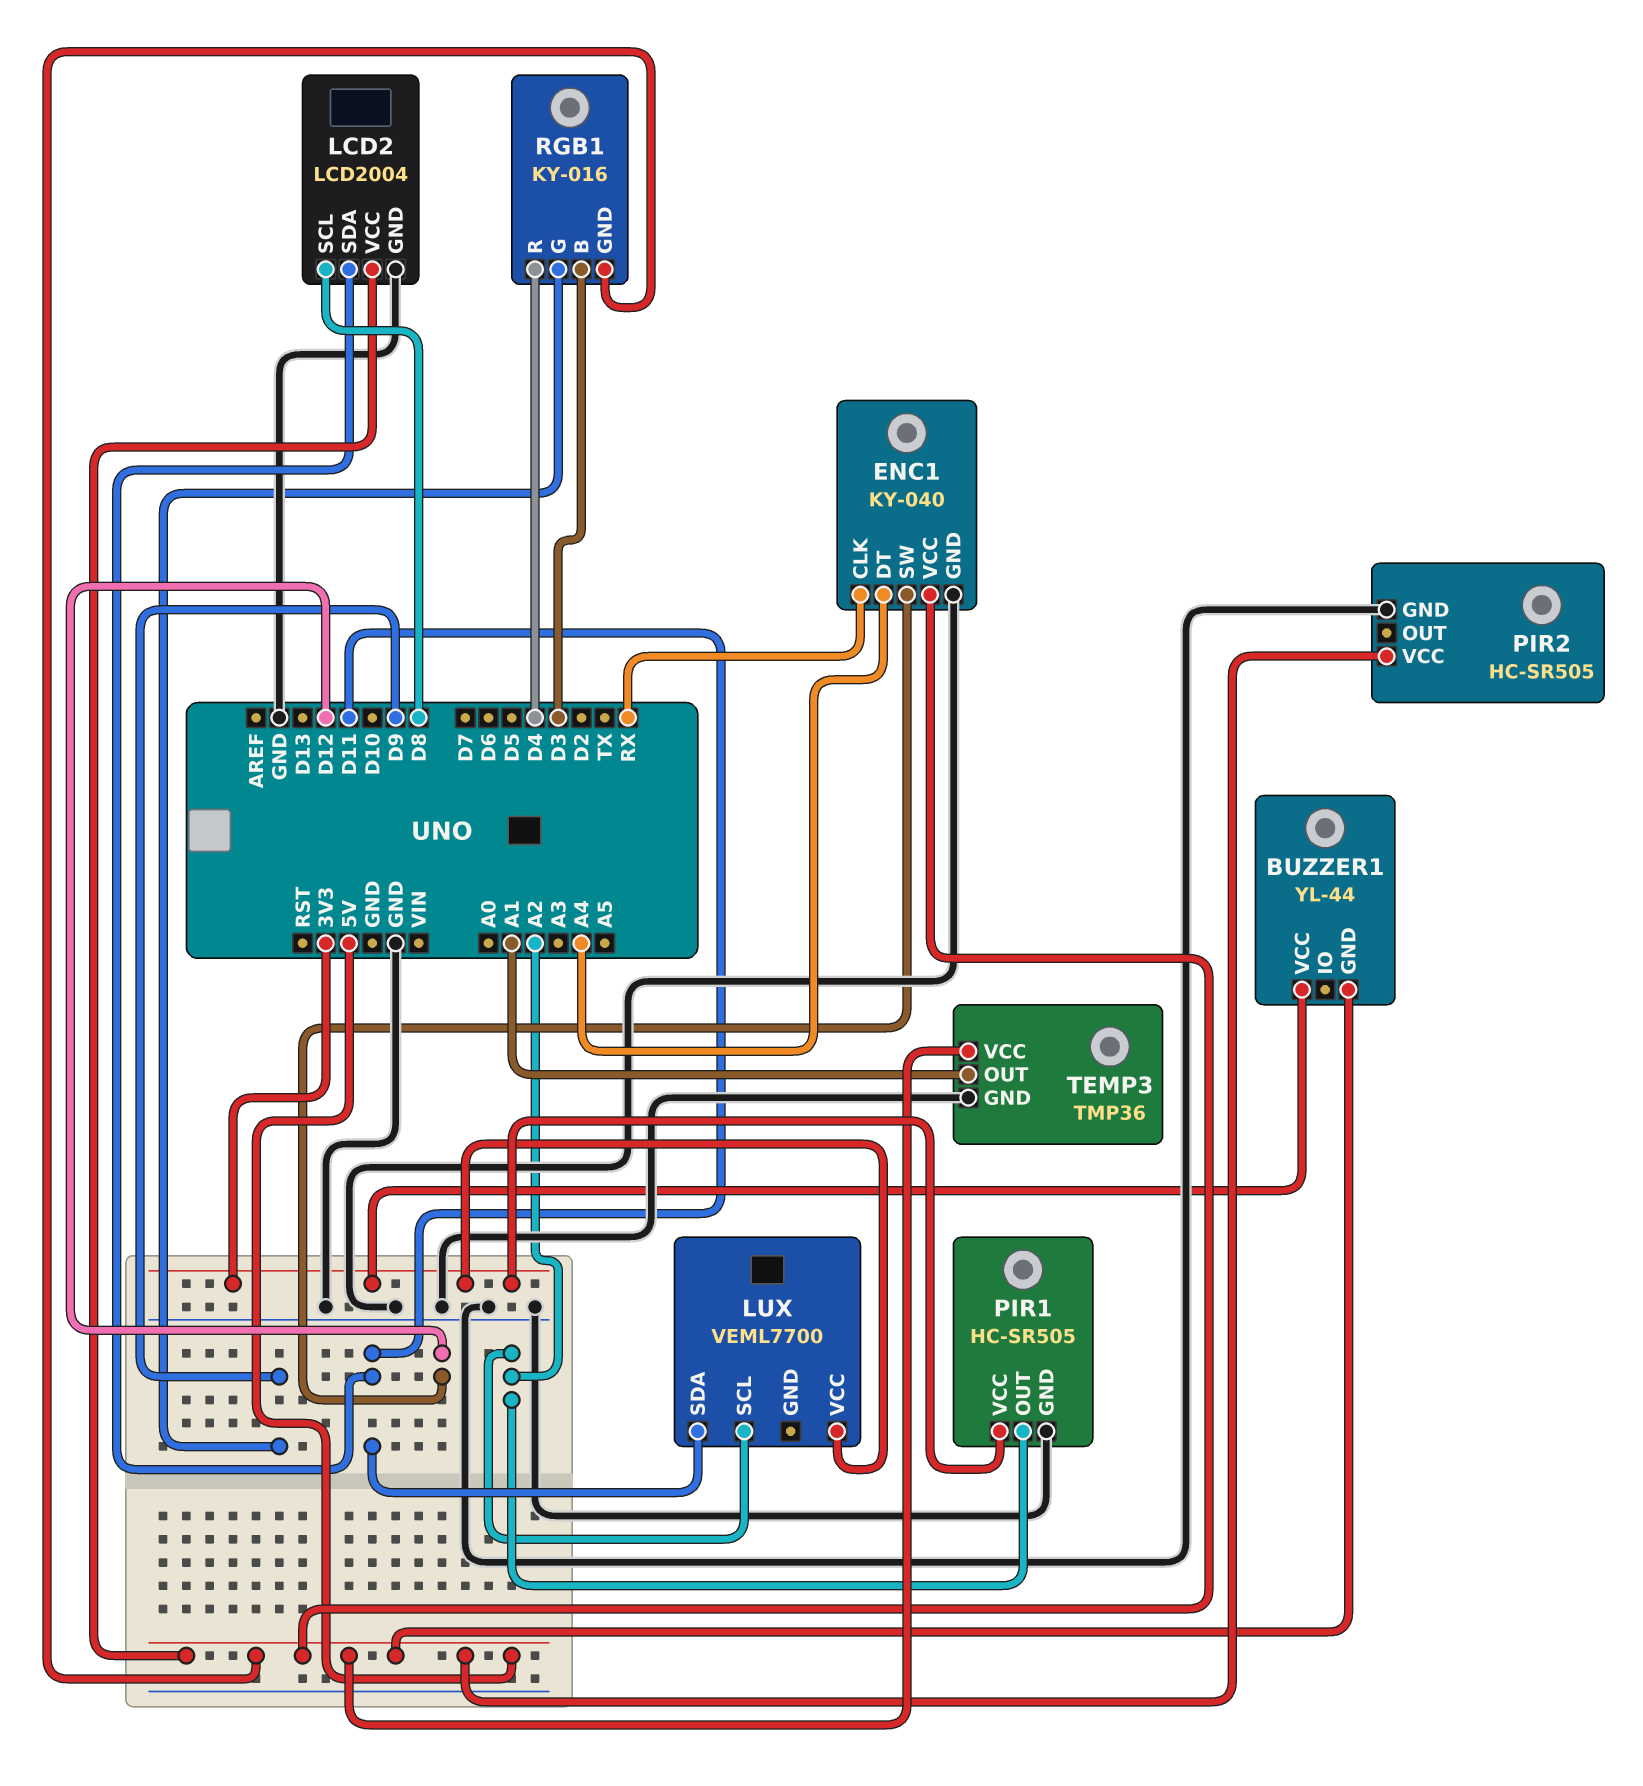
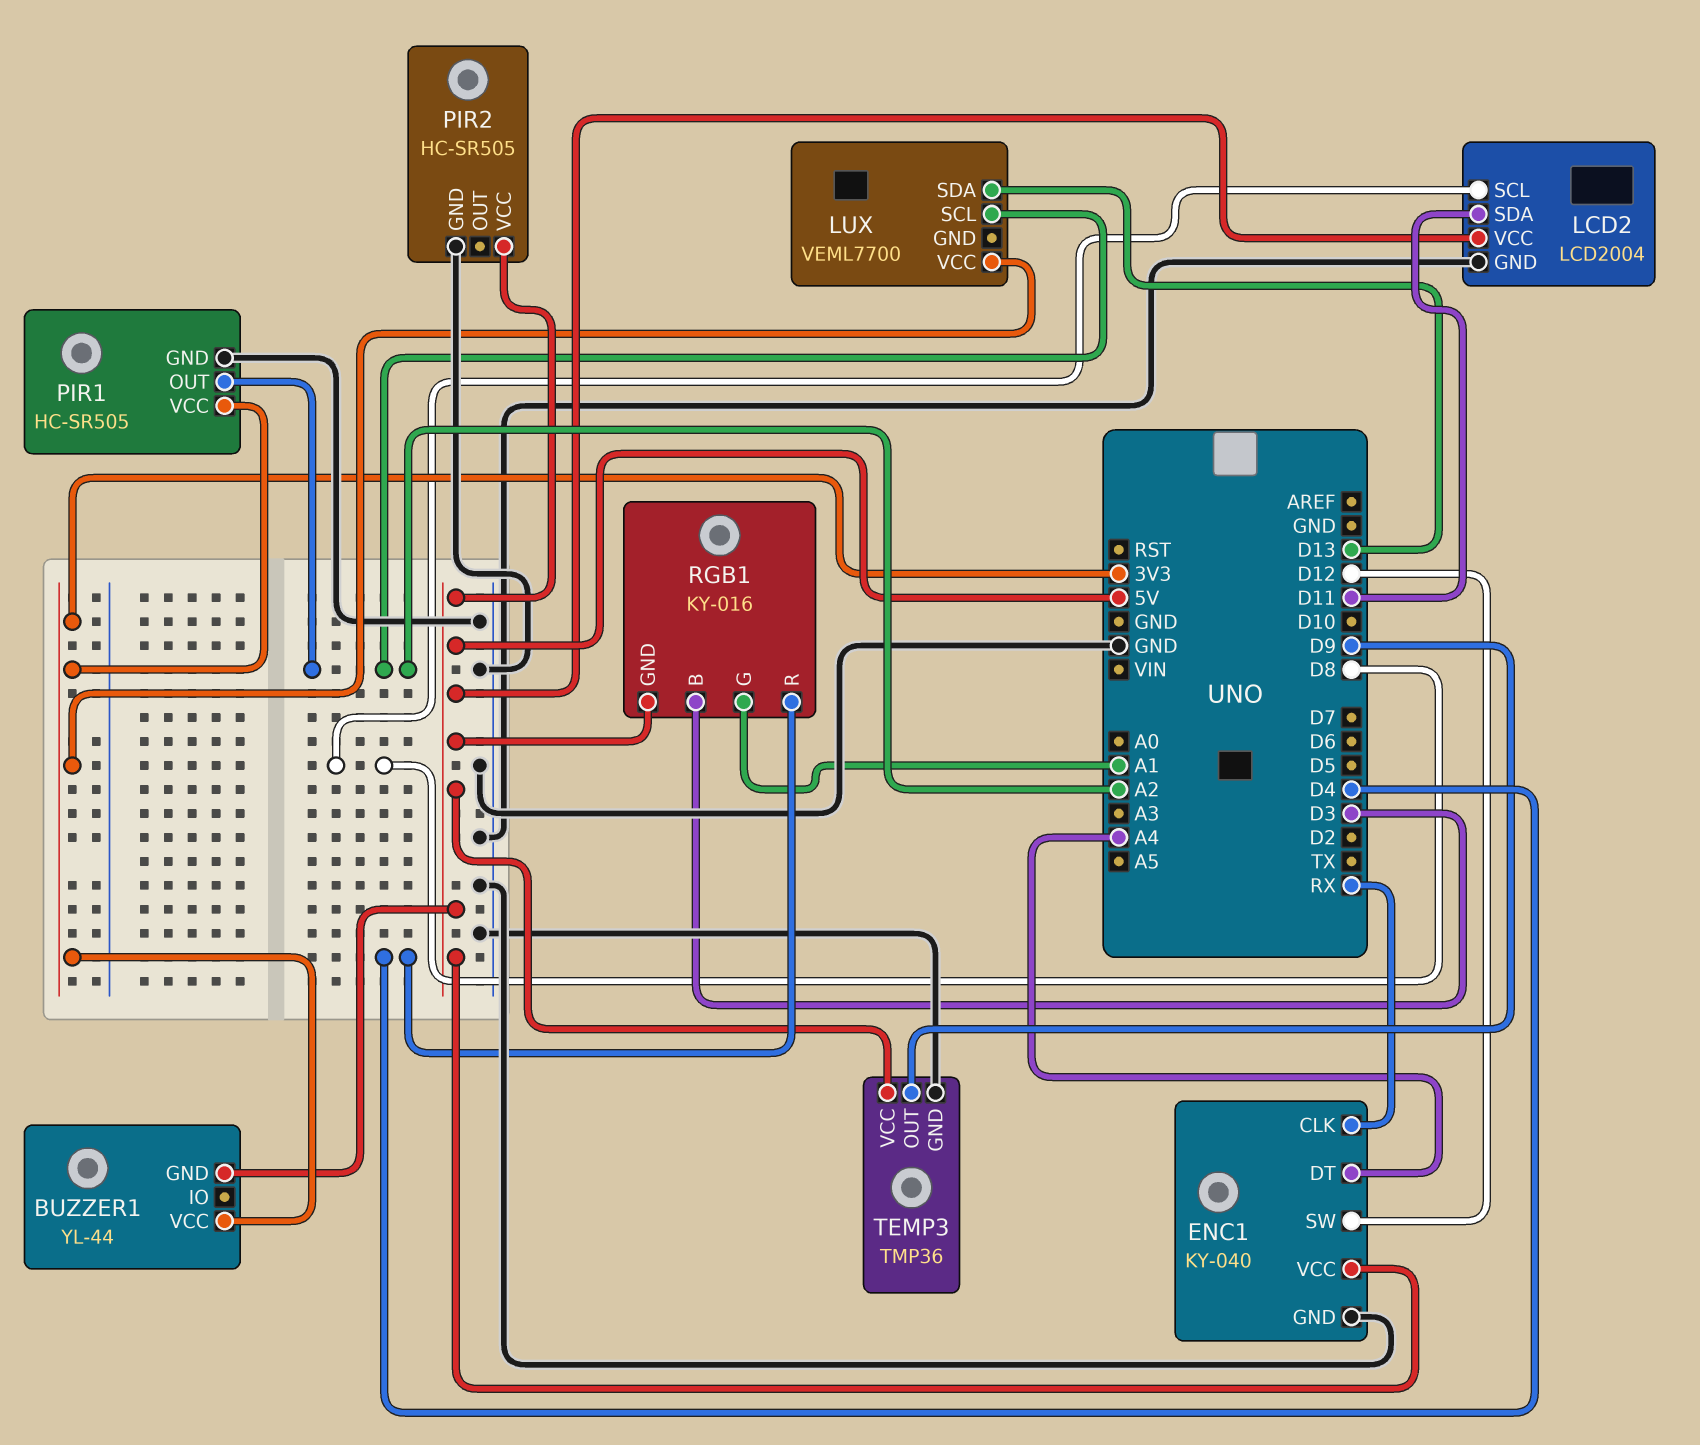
LUX pin SDA: D11 -> D13
RGB1 pin G: D9 -> A1
TEMP3 pin OUT: A1 -> D9

